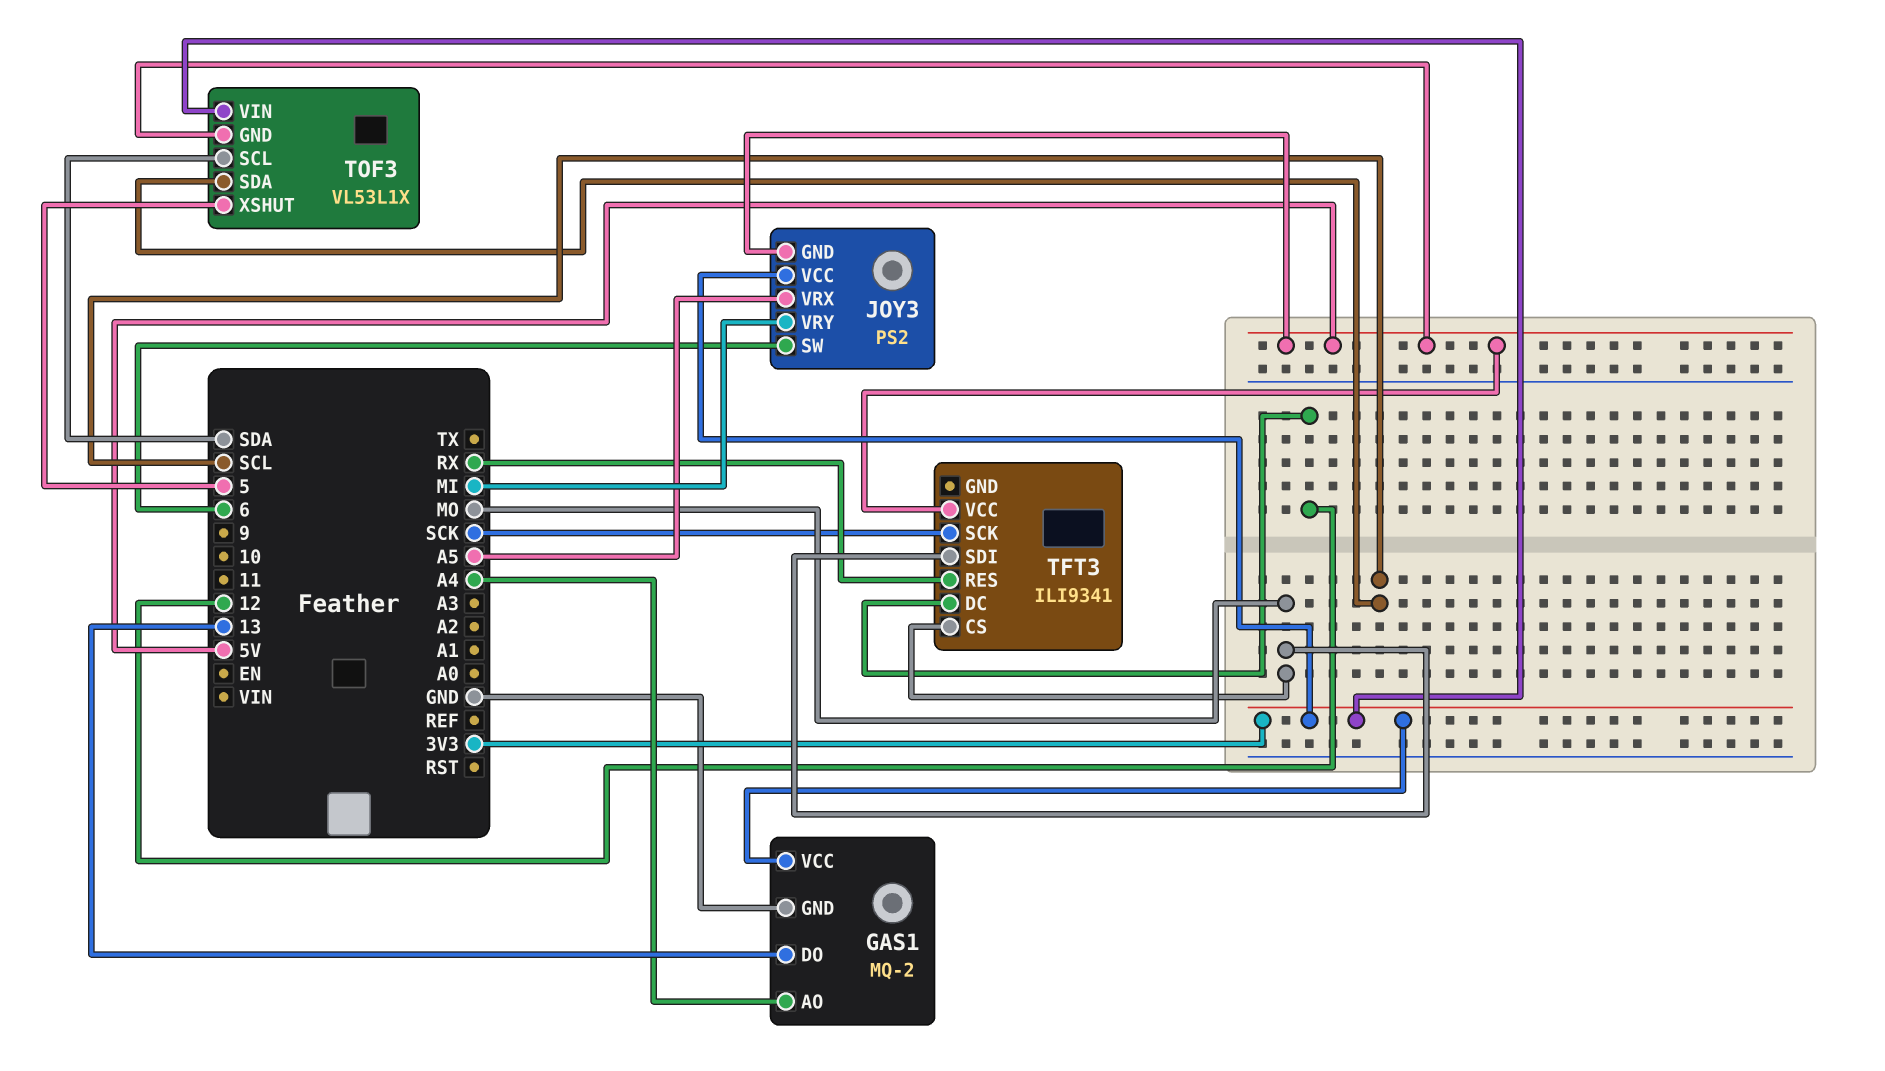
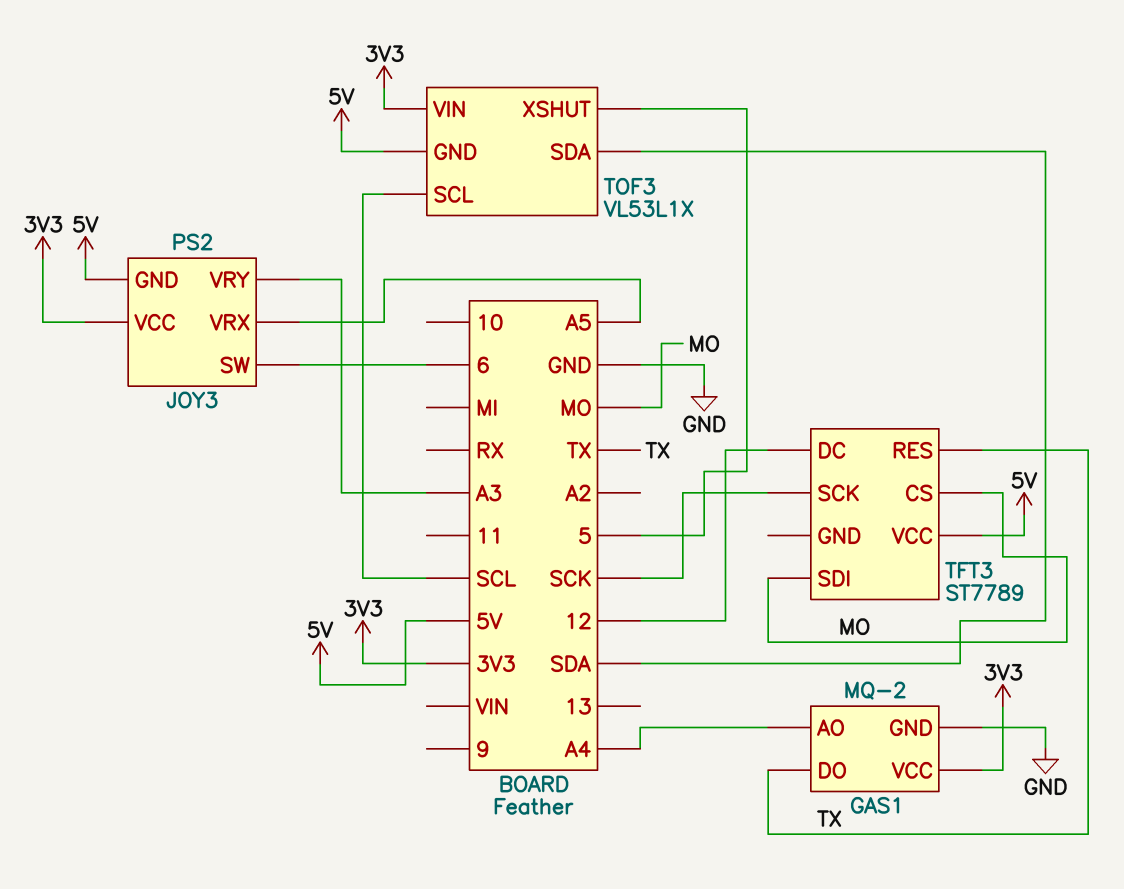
GAS1 pin DO: 13 -> TX
JOY3 pin VRY: MI -> A3
TFT3: ILI9341 -> ST7789
TFT3 pin RES: RX -> TX
TOF3 pin SCL: SDA -> SCL
TOF3 pin SDA: SCL -> SDA

